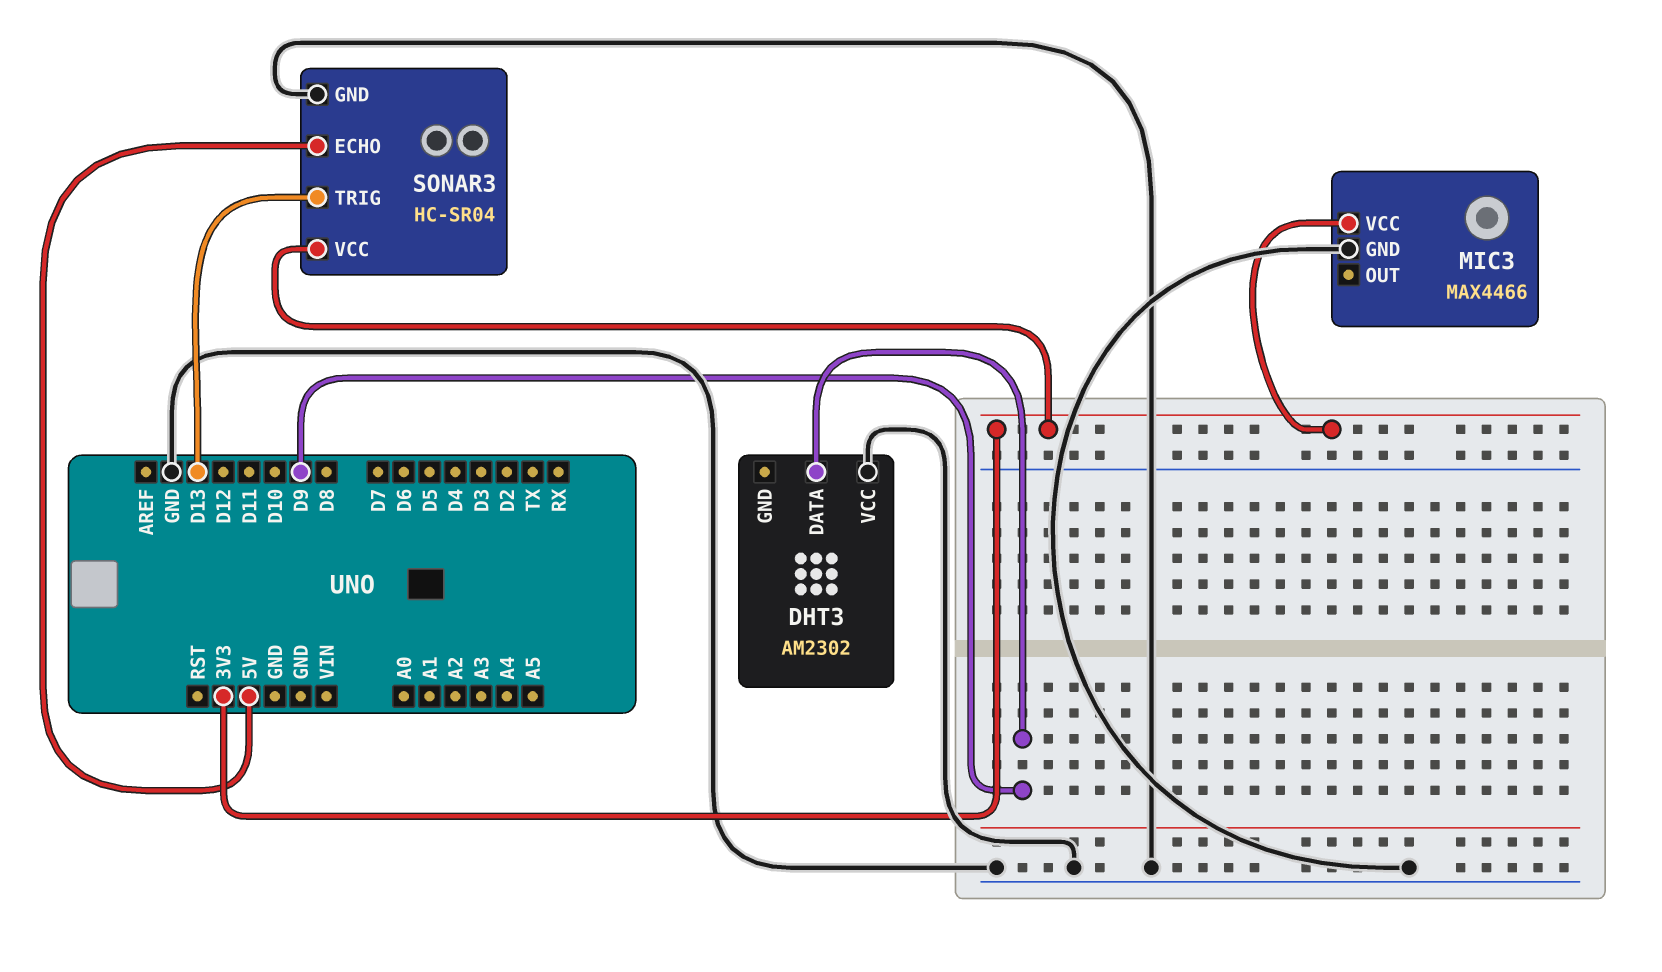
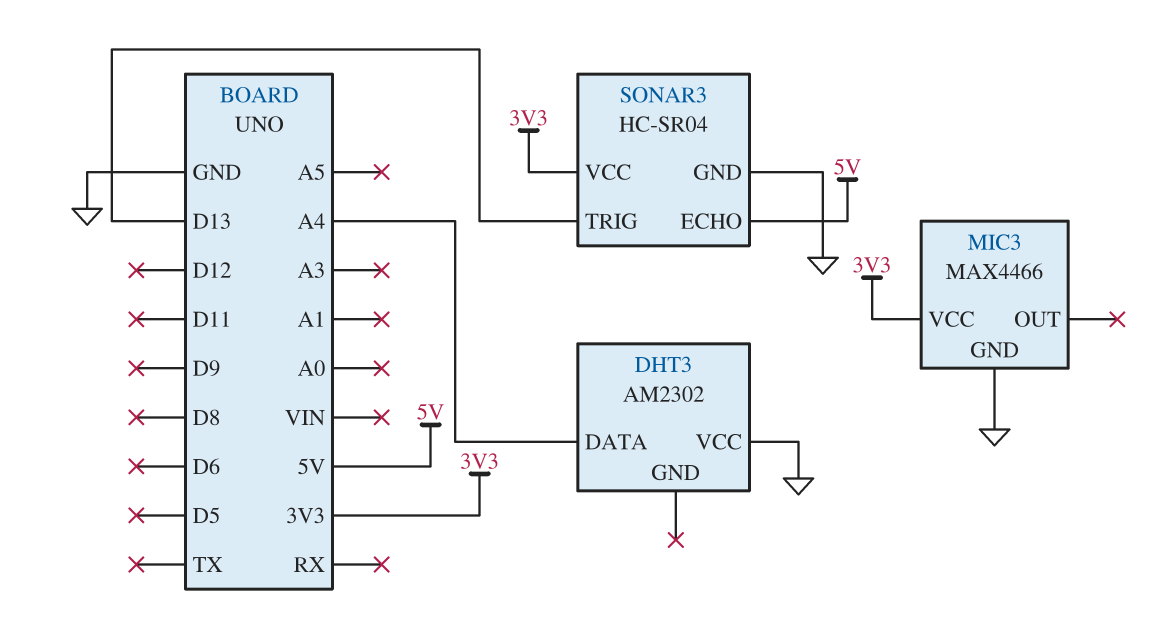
DHT3 pin DATA: D9 -> A4

